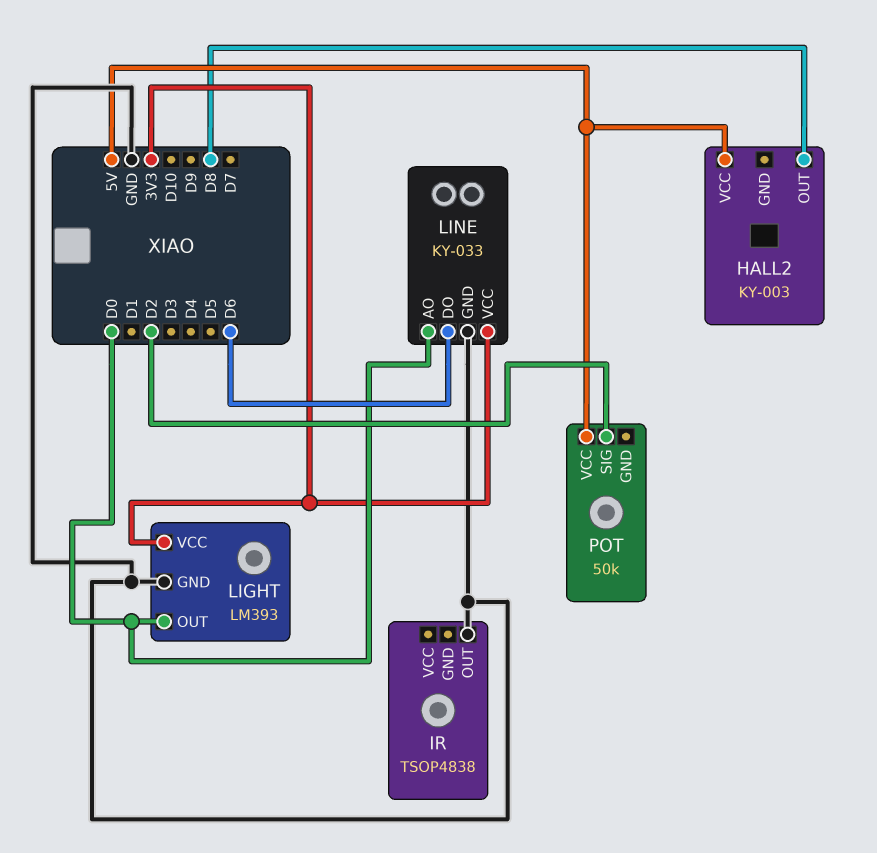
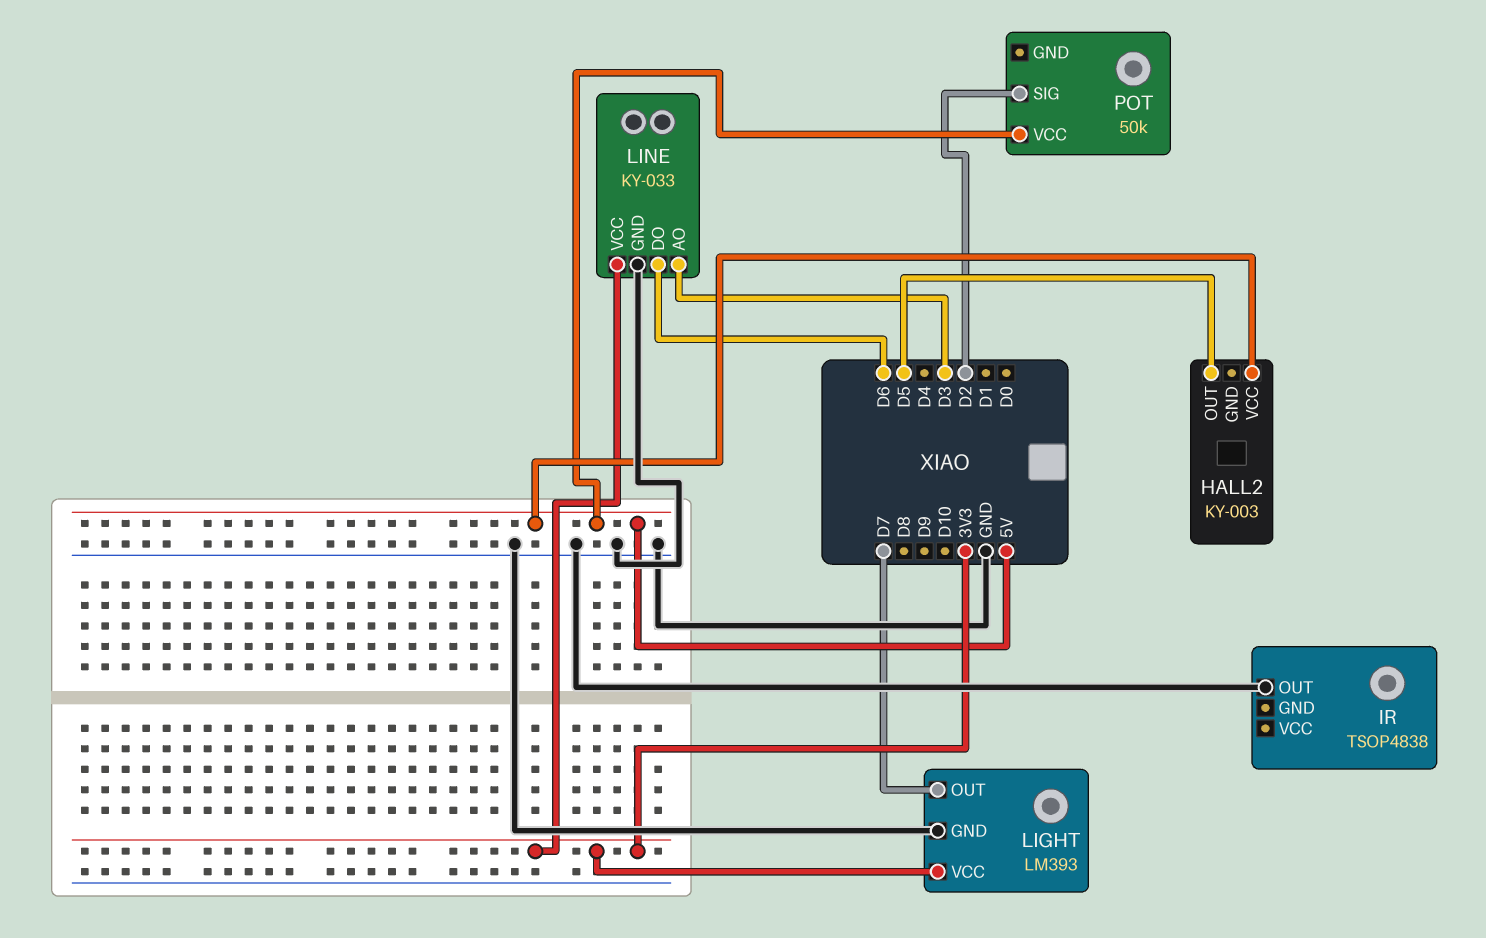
HALL2 pin OUT: D8 -> D5
LIGHT pin OUT: D0 -> D7
LINE pin AO: D0 -> D3

